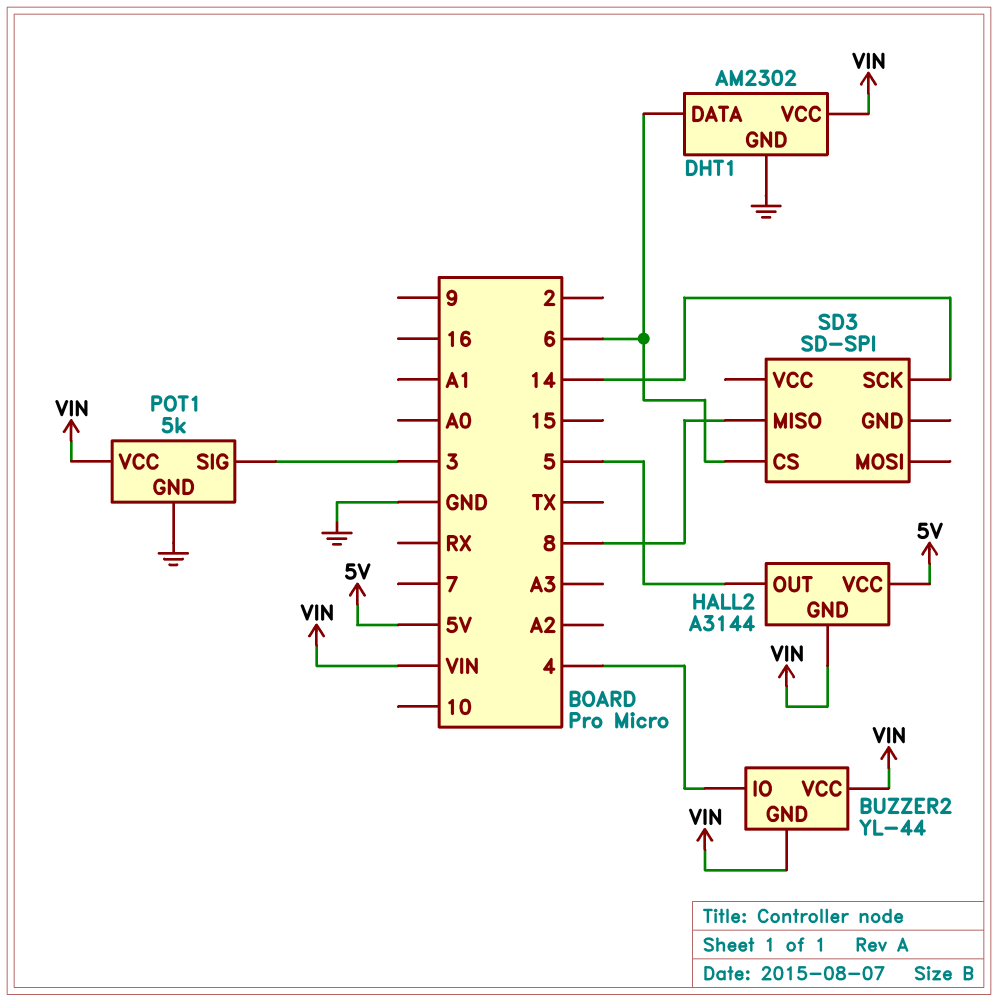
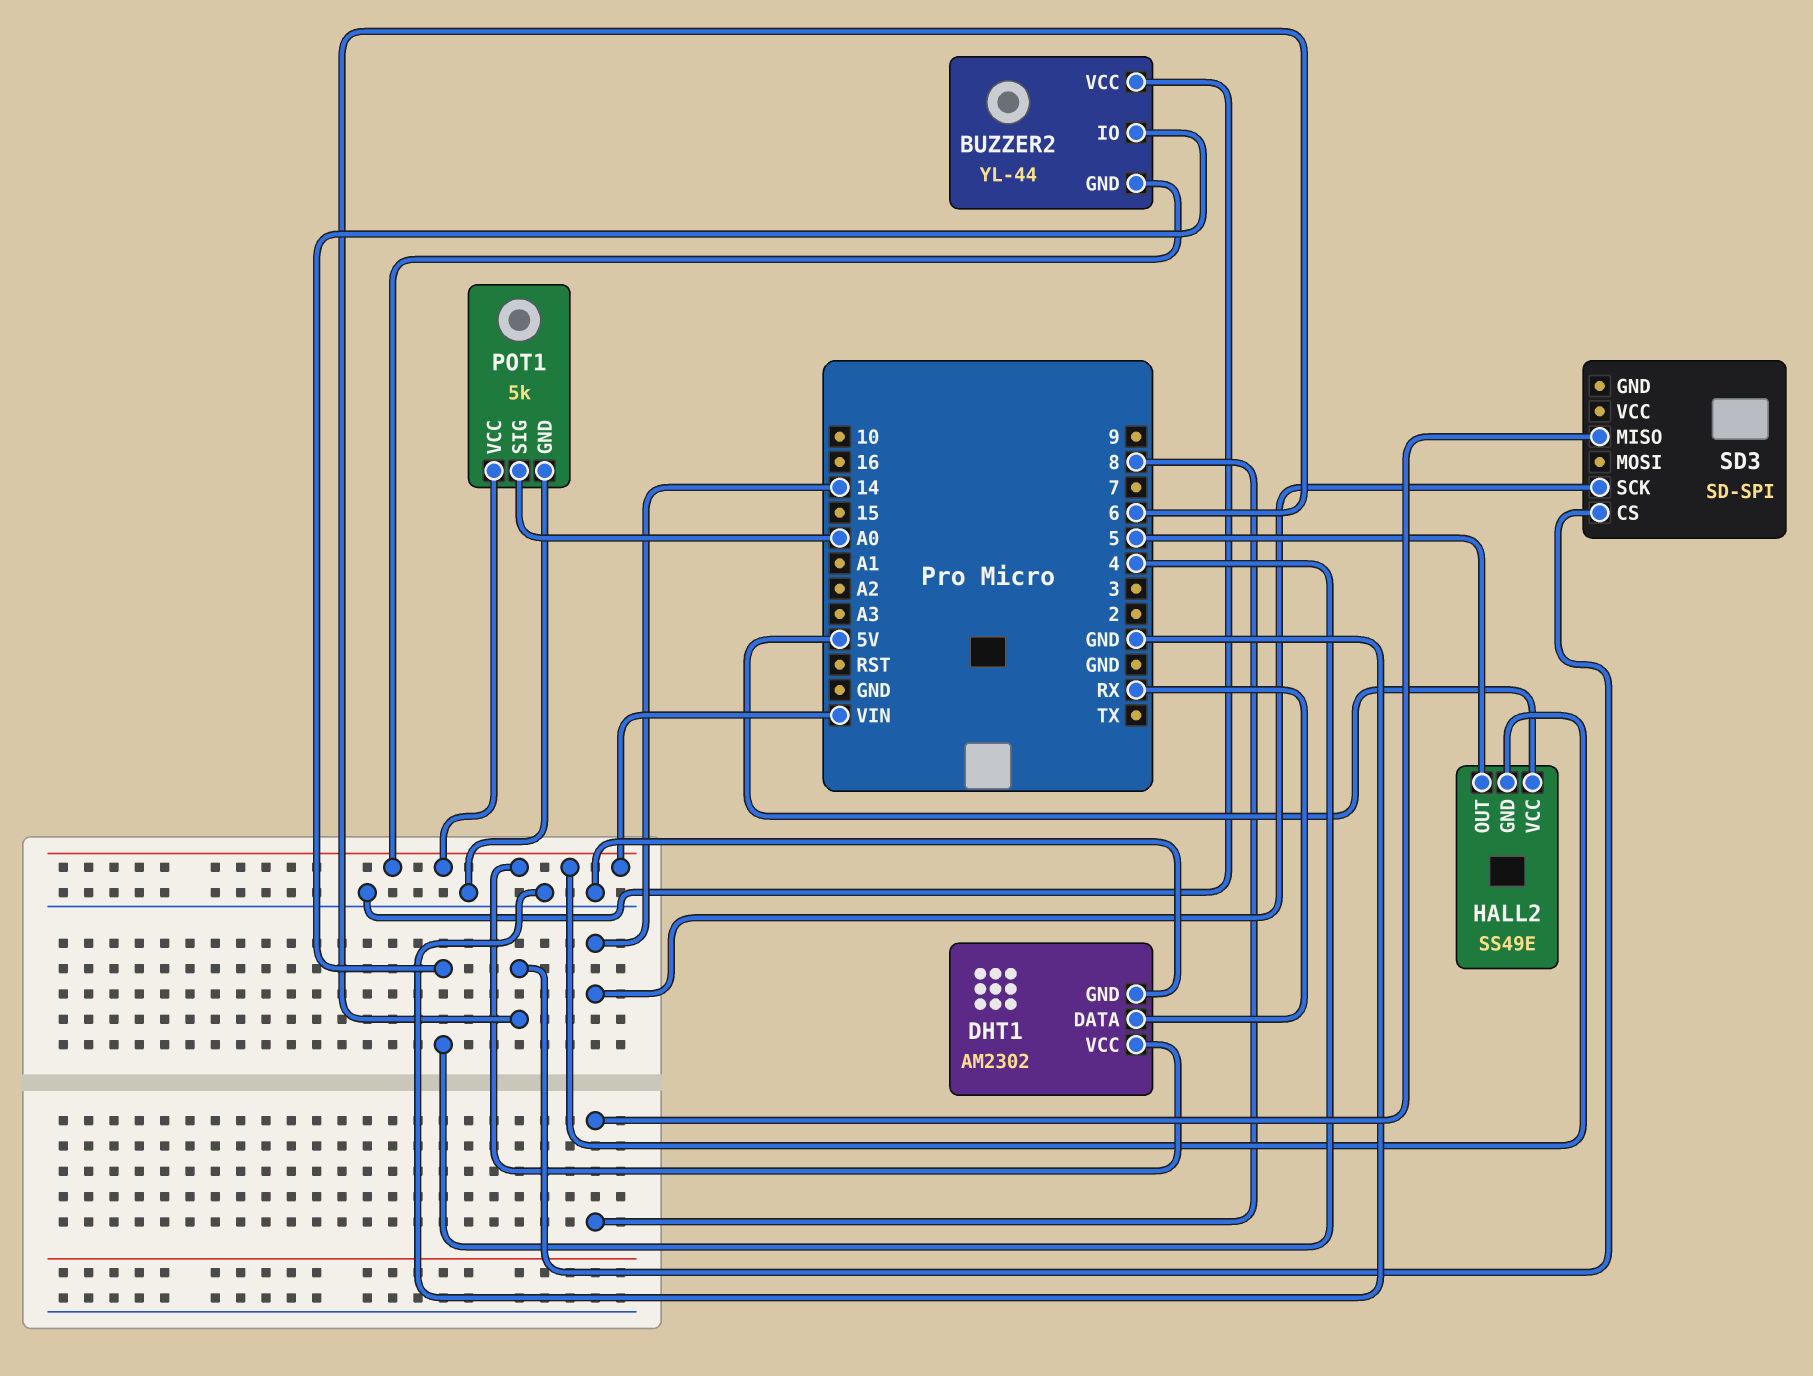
BUZZER2 pin VCC: VIN -> GND
DHT1 pin DATA: 6 -> RX
HALL2: A3144 -> SS49E
POT1 pin SIG: 3 -> A0

